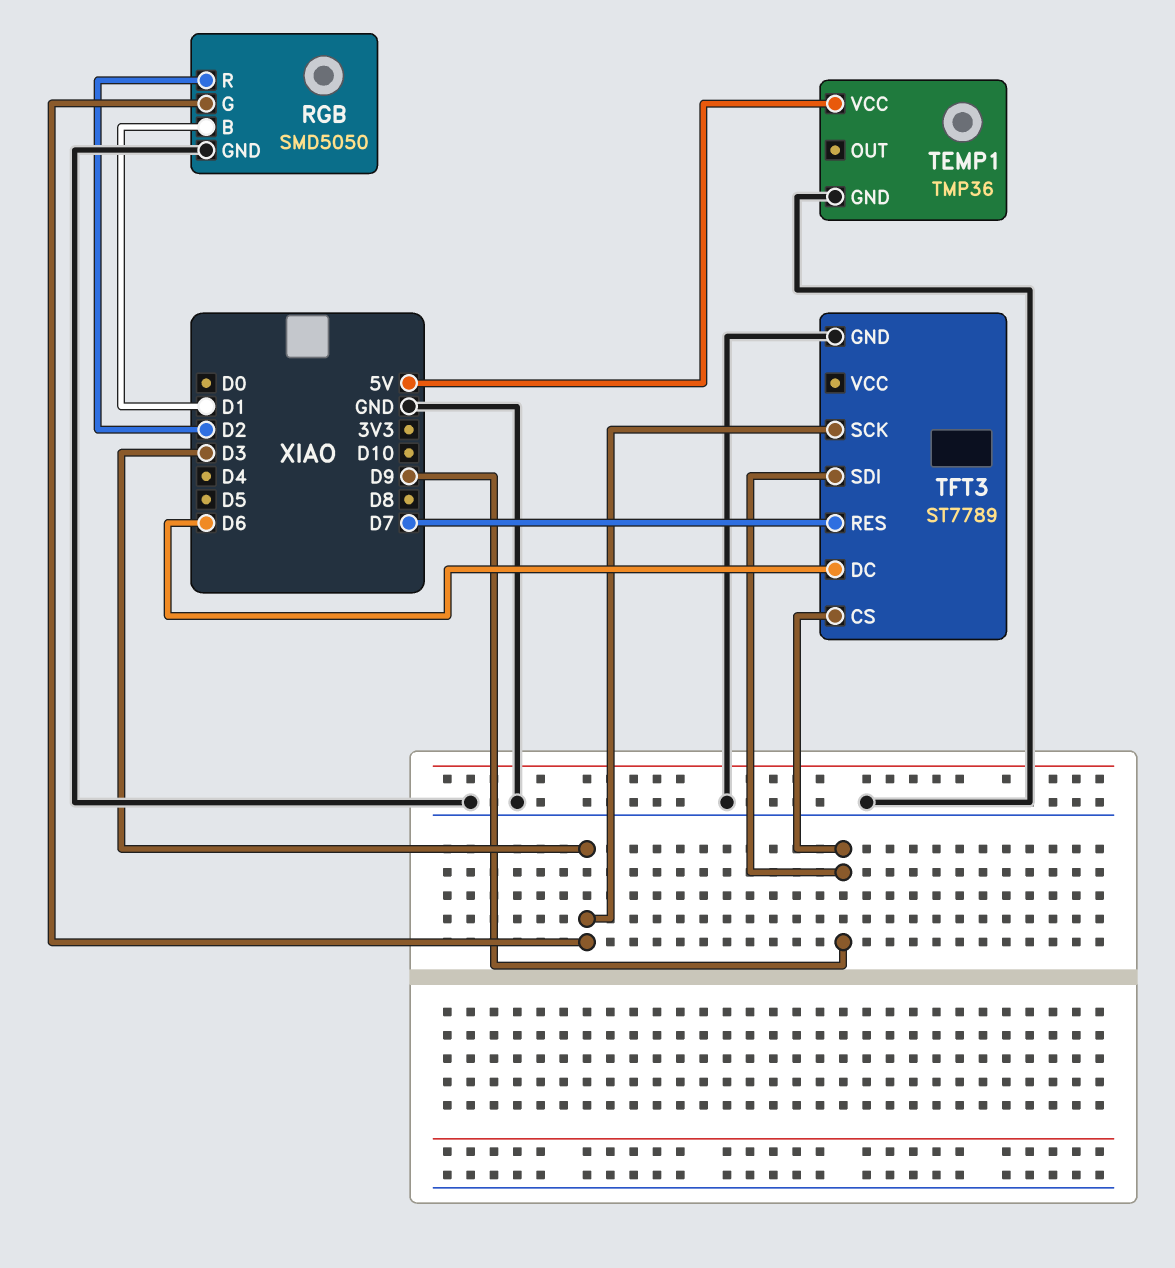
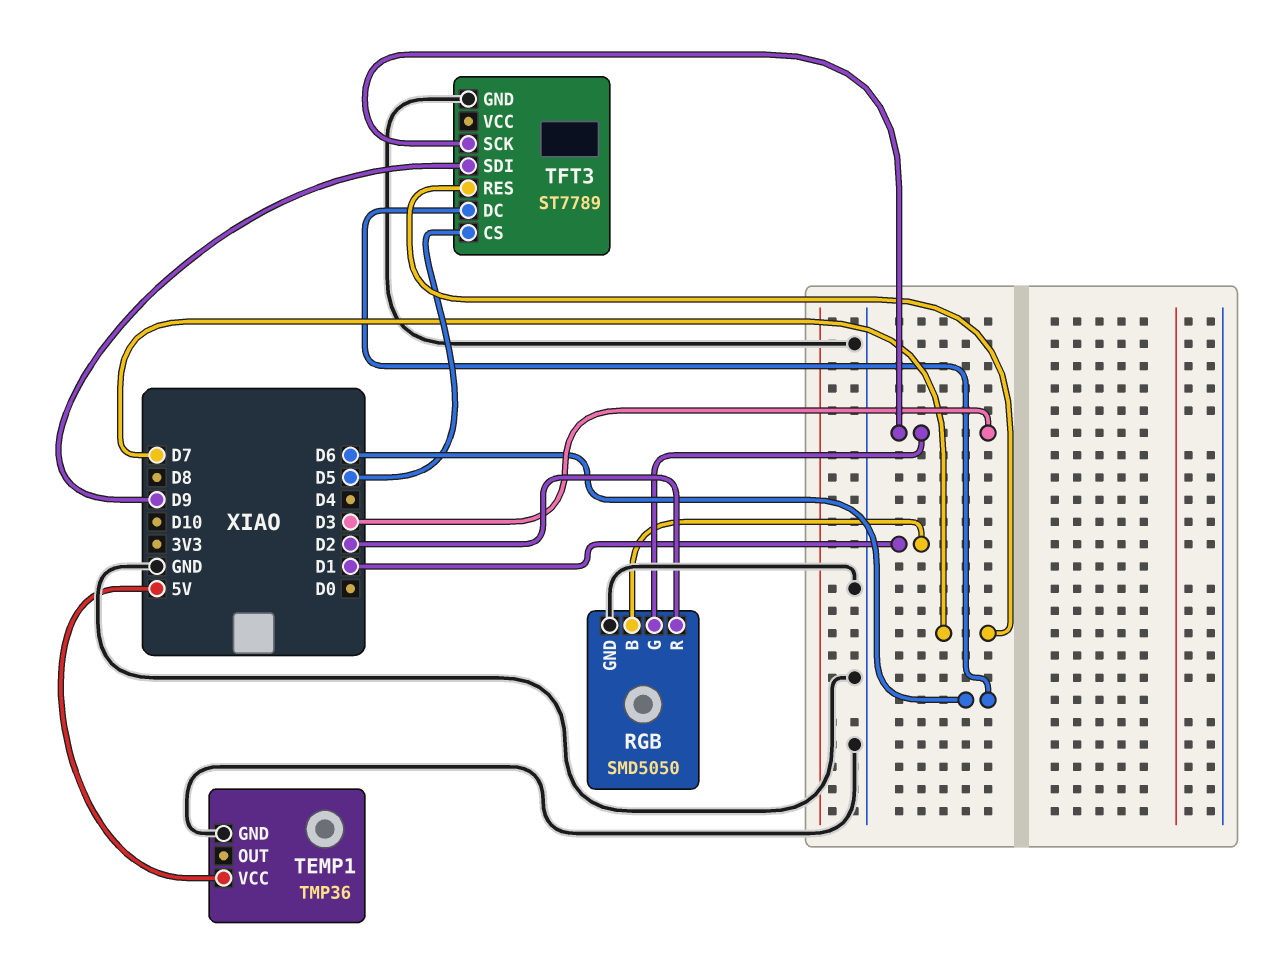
TFT3 pin CS: D9 -> D5

